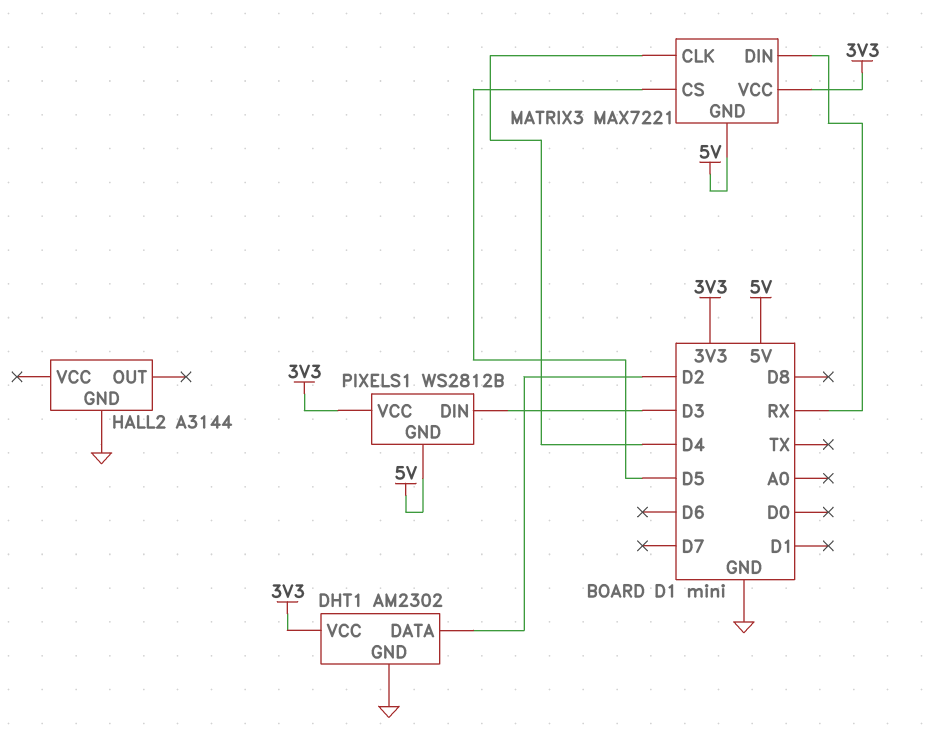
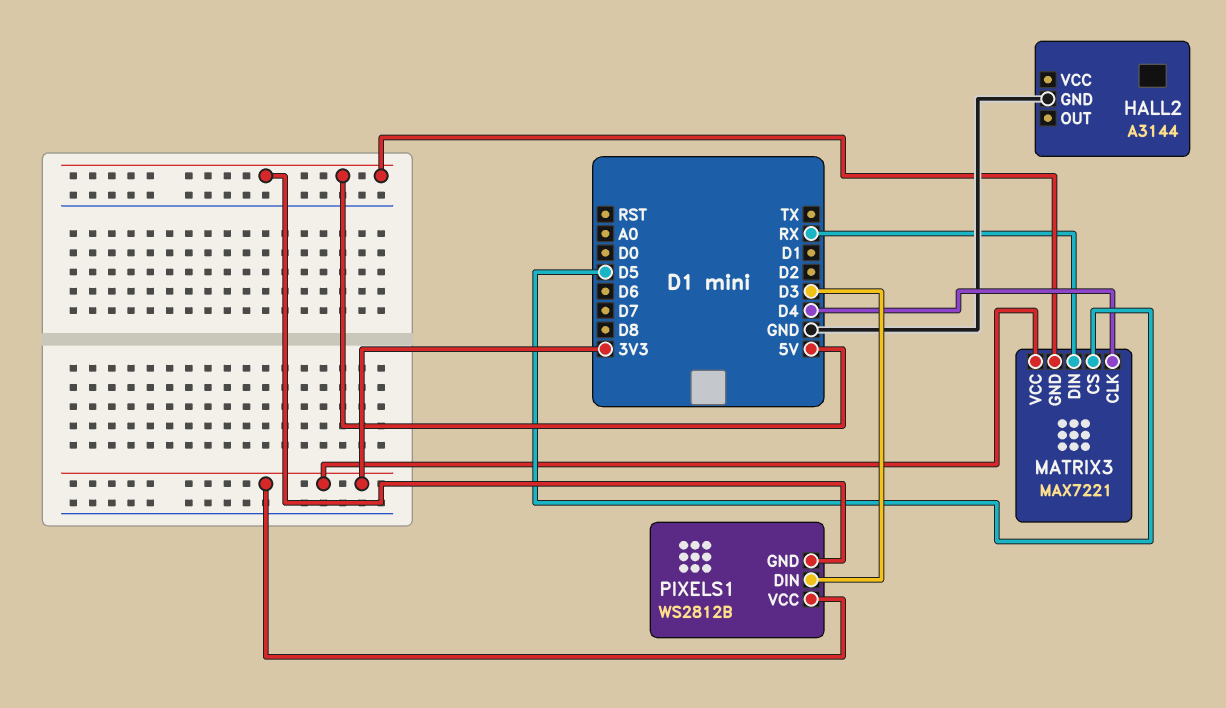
DHT1: AM2302 -> none
DHT1 pin DATA: D2 -> none
DHT1 pin GND: GND -> none
DHT1 pin VCC: 3V3 -> none

